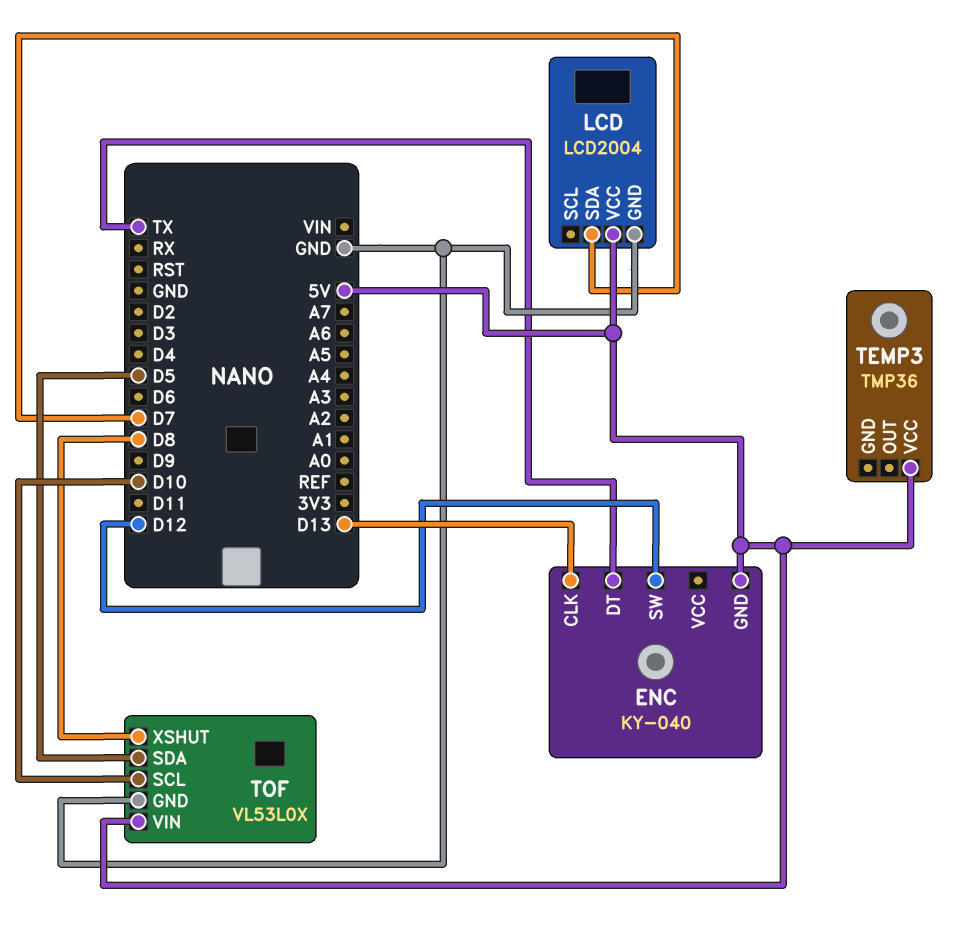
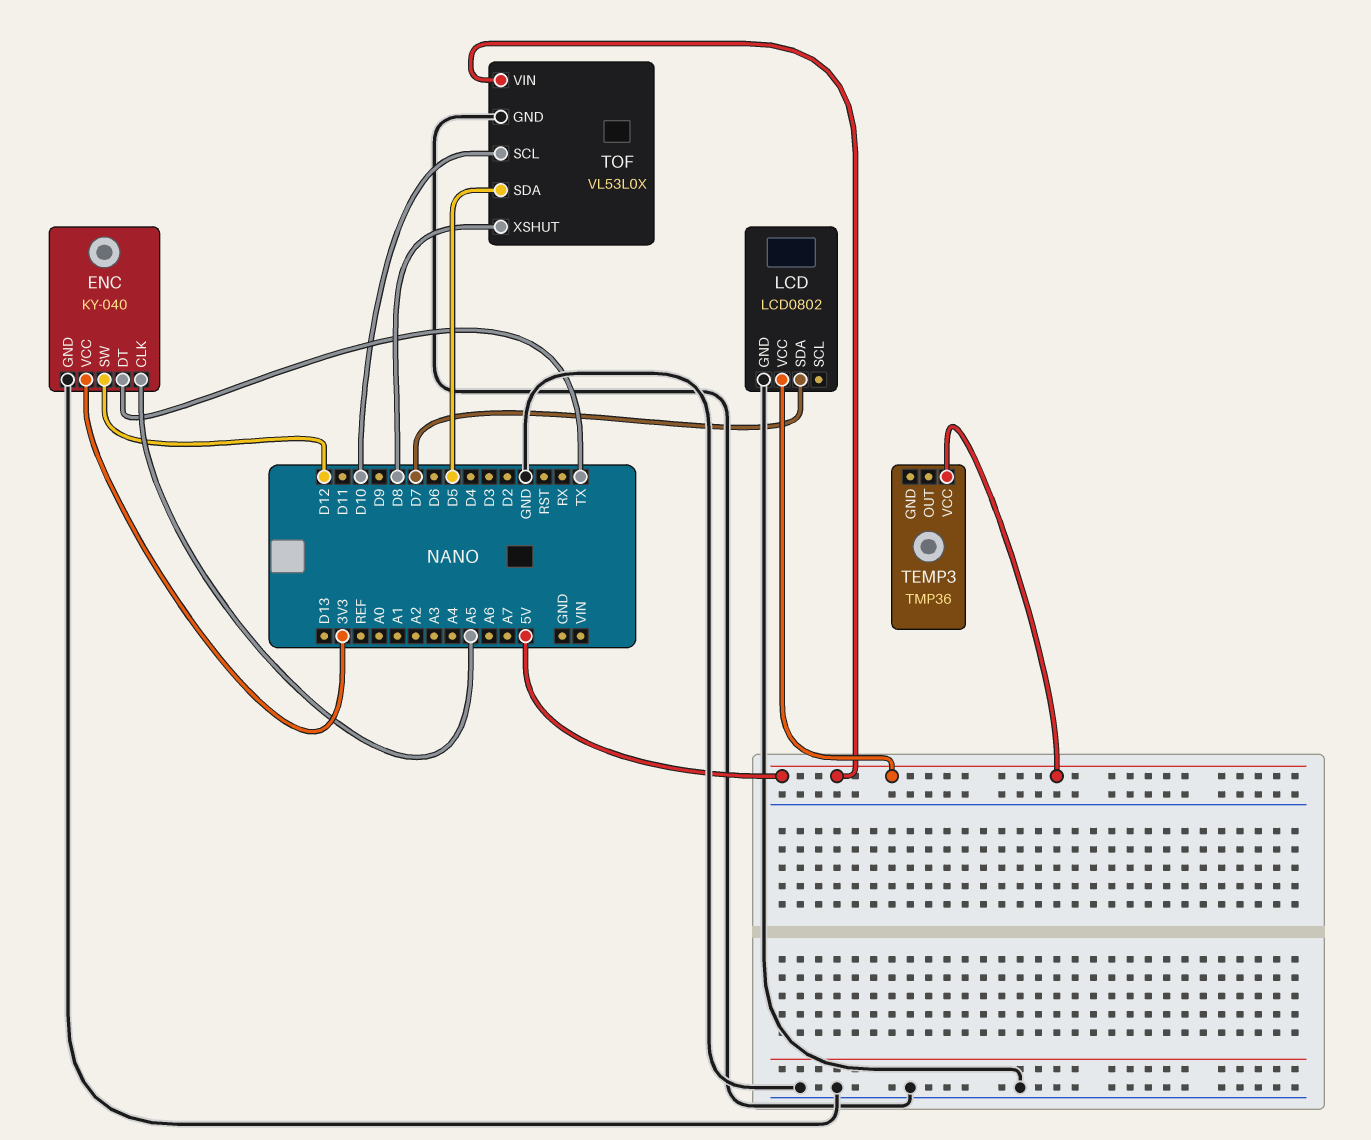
ENC pin CLK: D13 -> A5
ENC pin GND: 5V -> GND
ENC pin VCC: none -> 3V3
LCD: LCD2004 -> LCD0802

